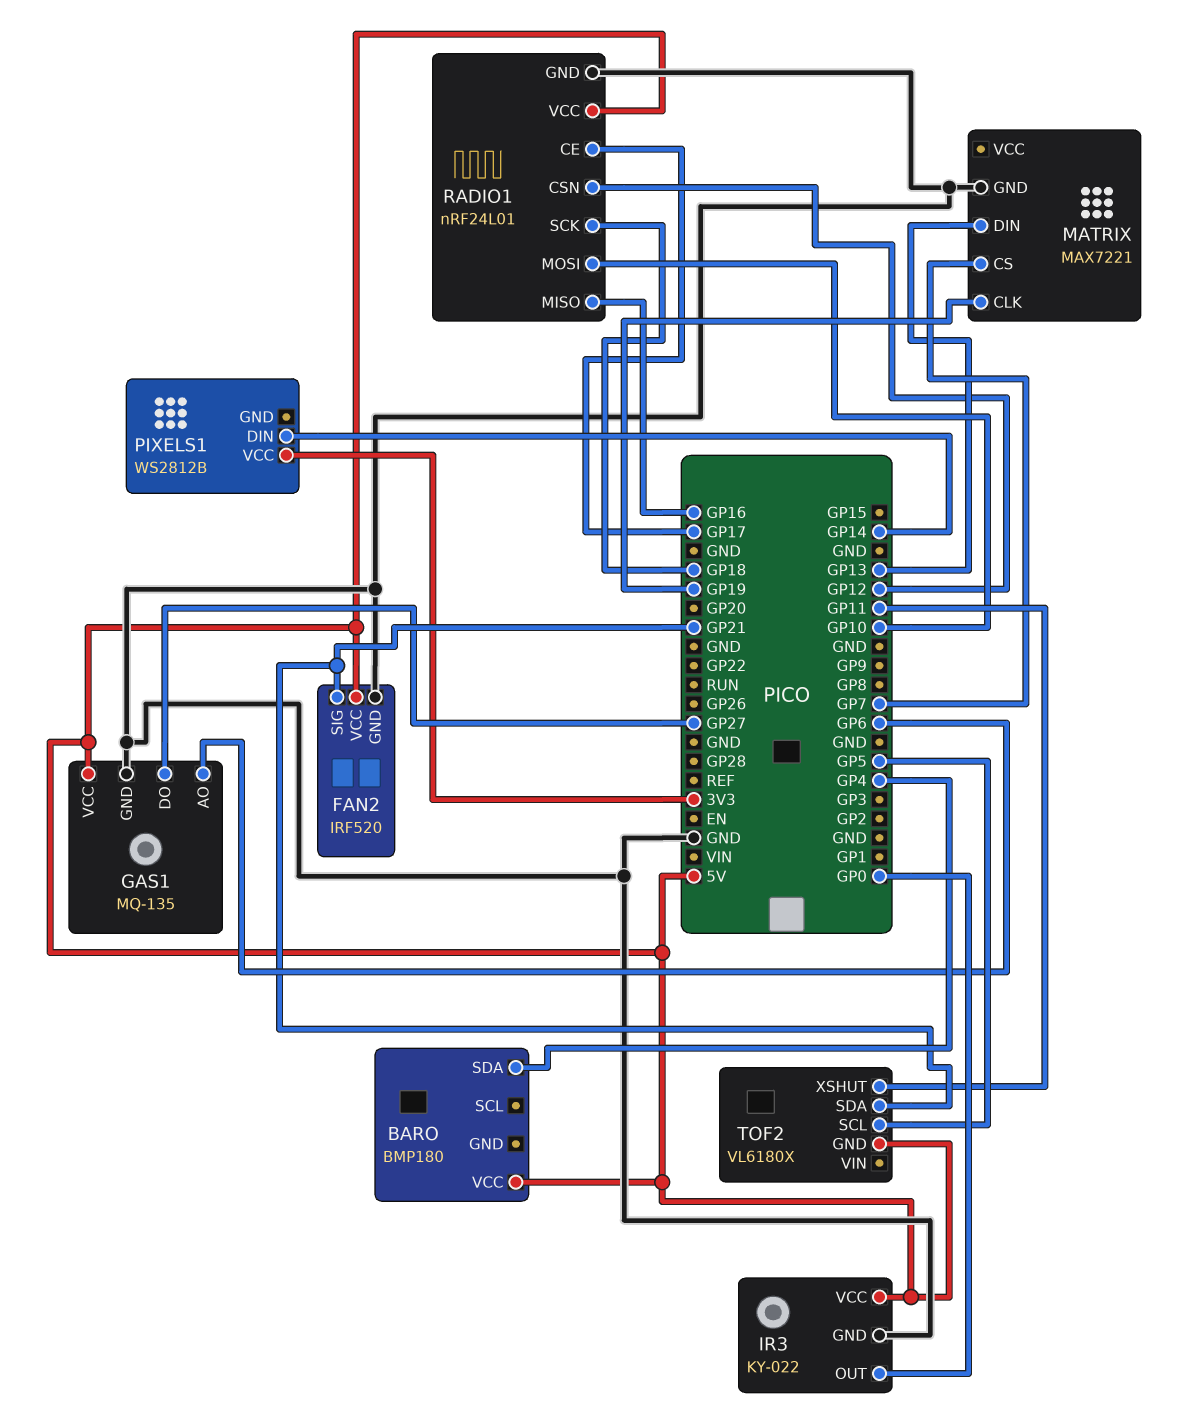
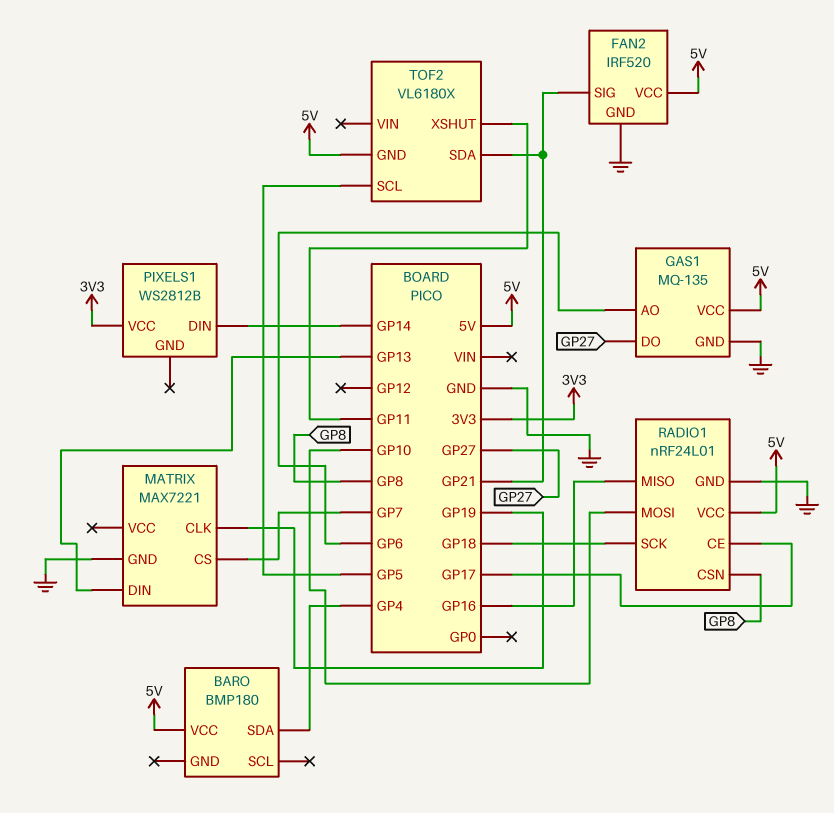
IR3: KY-022 -> none
IR3 pin GND: GND -> none
IR3 pin OUT: GP0 -> none
IR3 pin VCC: 5V -> none
RADIO1 pin CSN: GP12 -> GP8

